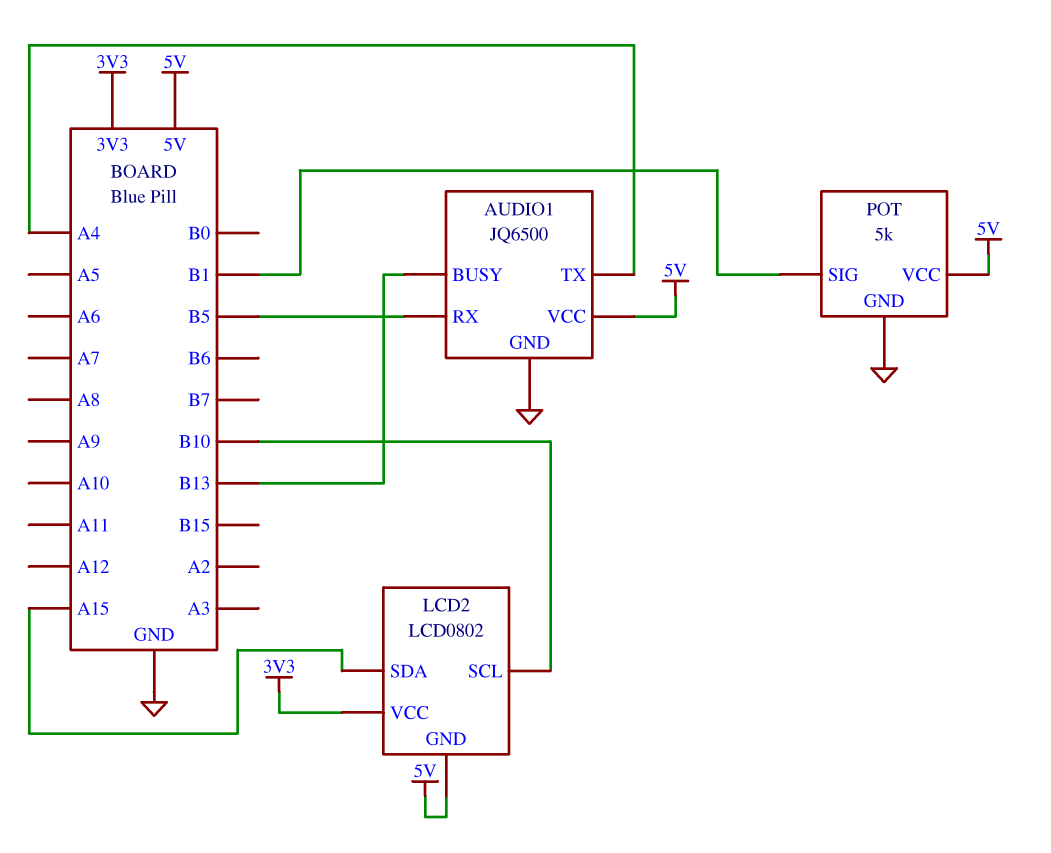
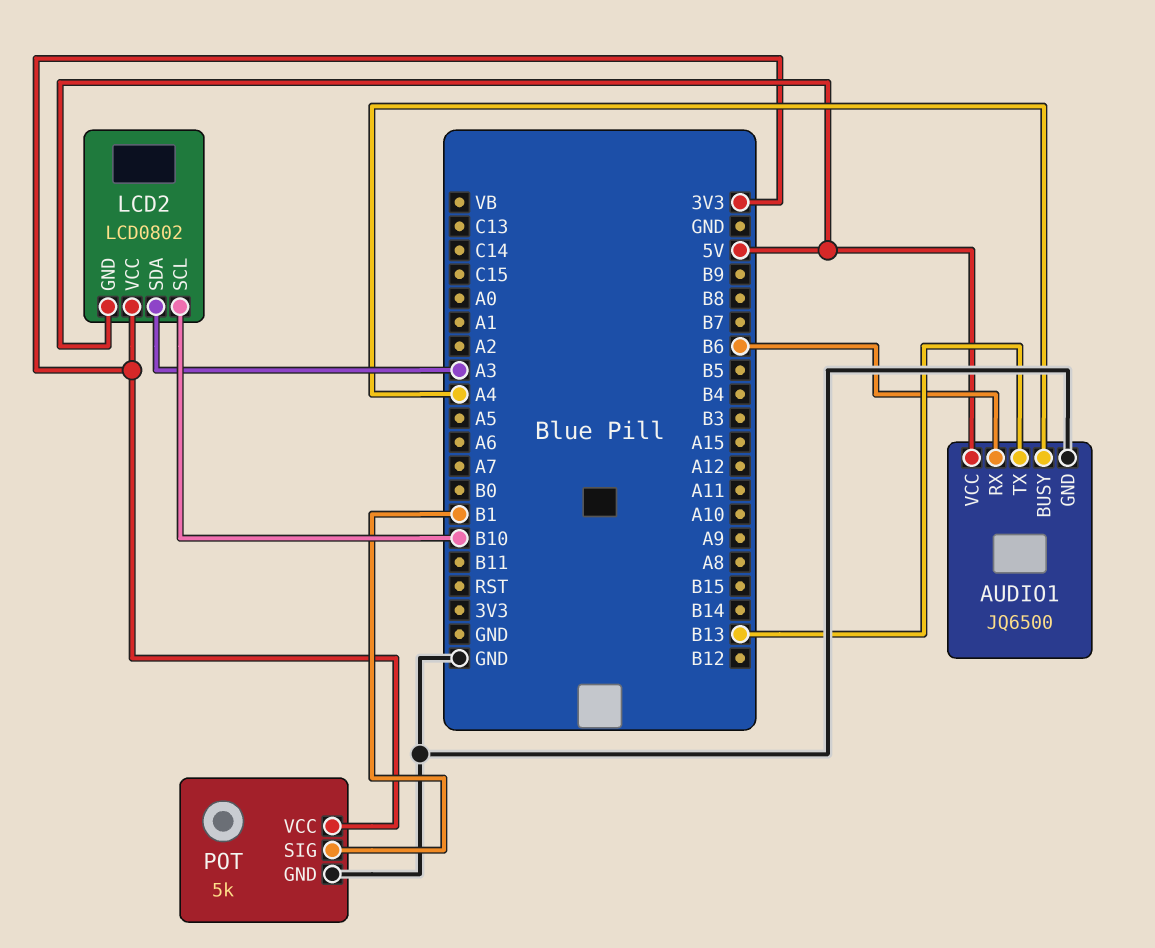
AUDIO1 pin BUSY: B13 -> A4
AUDIO1 pin RX: B5 -> B6
AUDIO1 pin TX: A4 -> B13
LCD2 pin SDA: A15 -> A3
POT pin VCC: 5V -> 3V3

